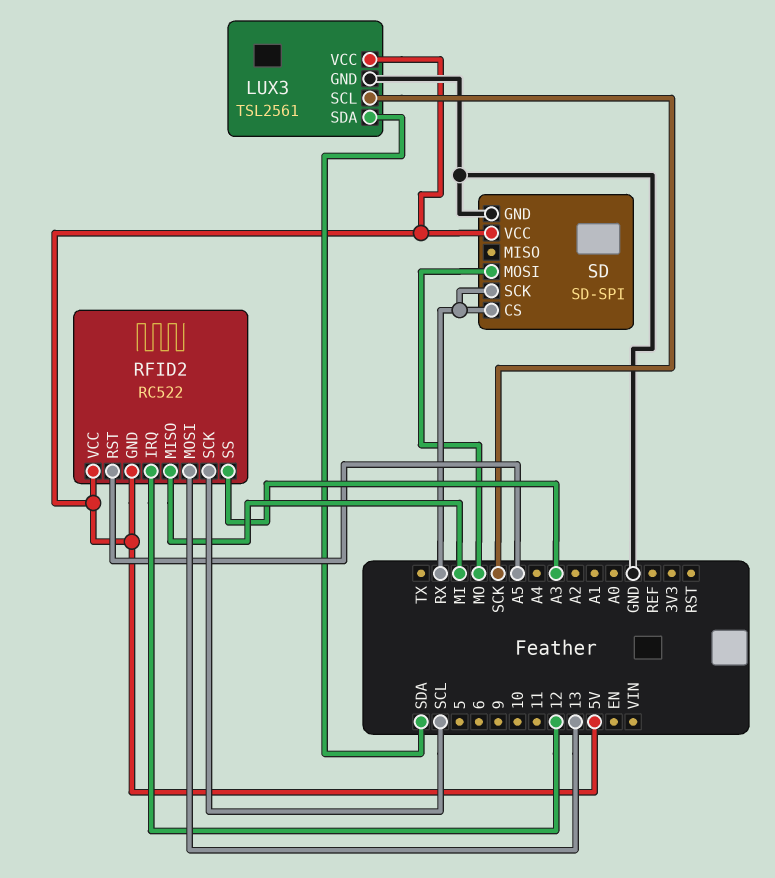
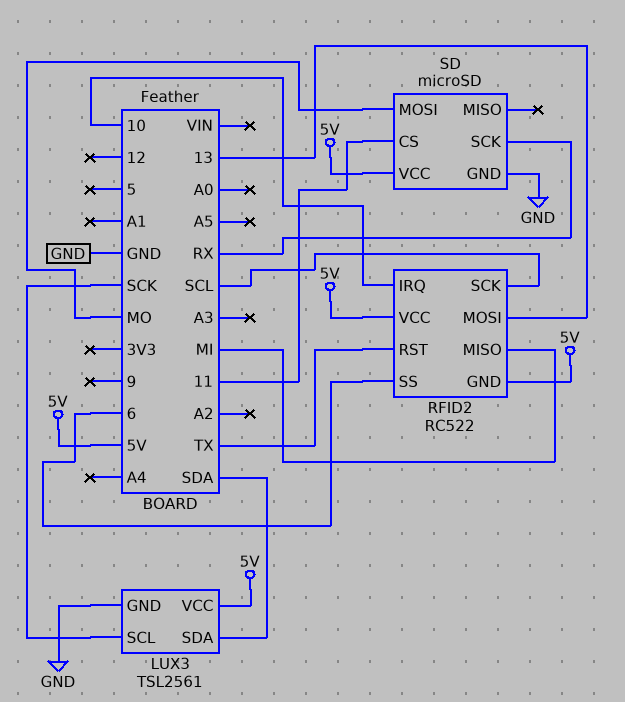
RFID2 pin IRQ: 12 -> 10
RFID2 pin RST: A5 -> TX
RFID2 pin SS: A3 -> 6
SD: SD-SPI -> microSD
SD pin CS: RX -> 11

